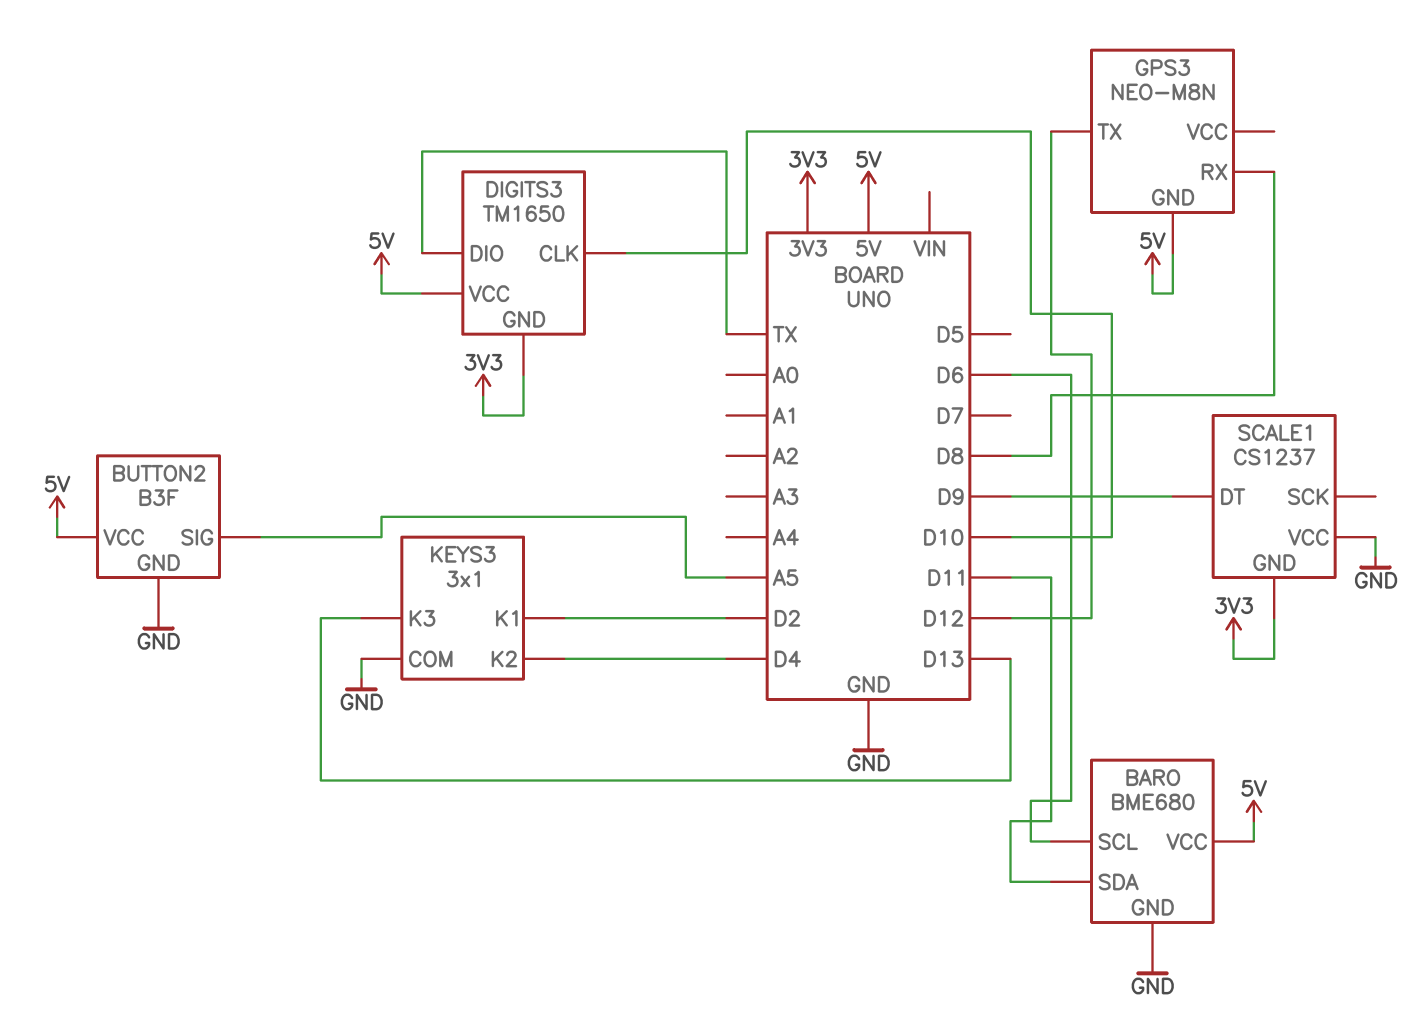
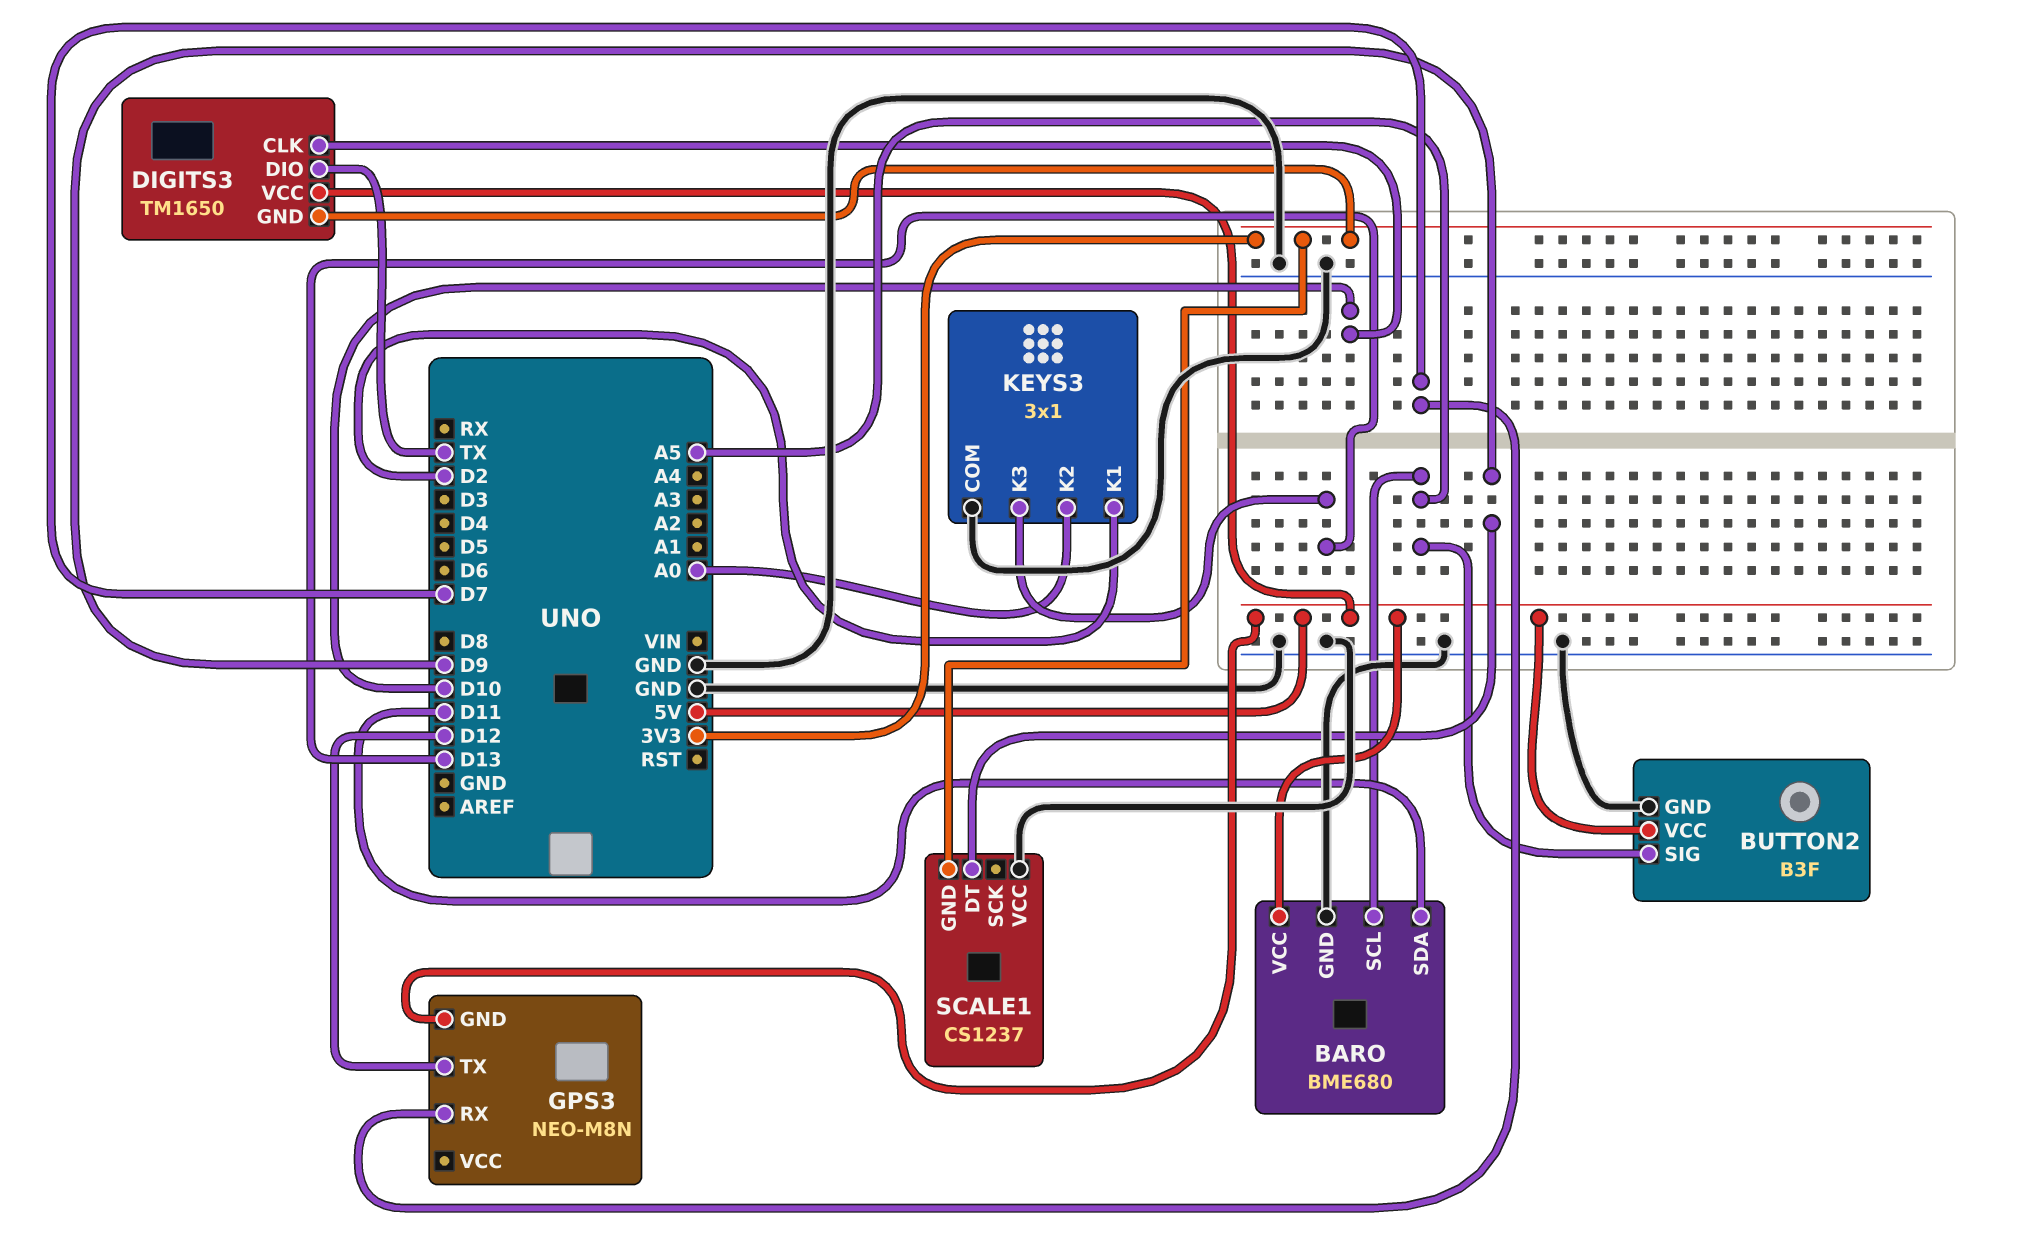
BARO pin SCL: D6 -> A5
GPS3 pin RX: D8 -> D7
KEYS3 pin K2: D4 -> A0

